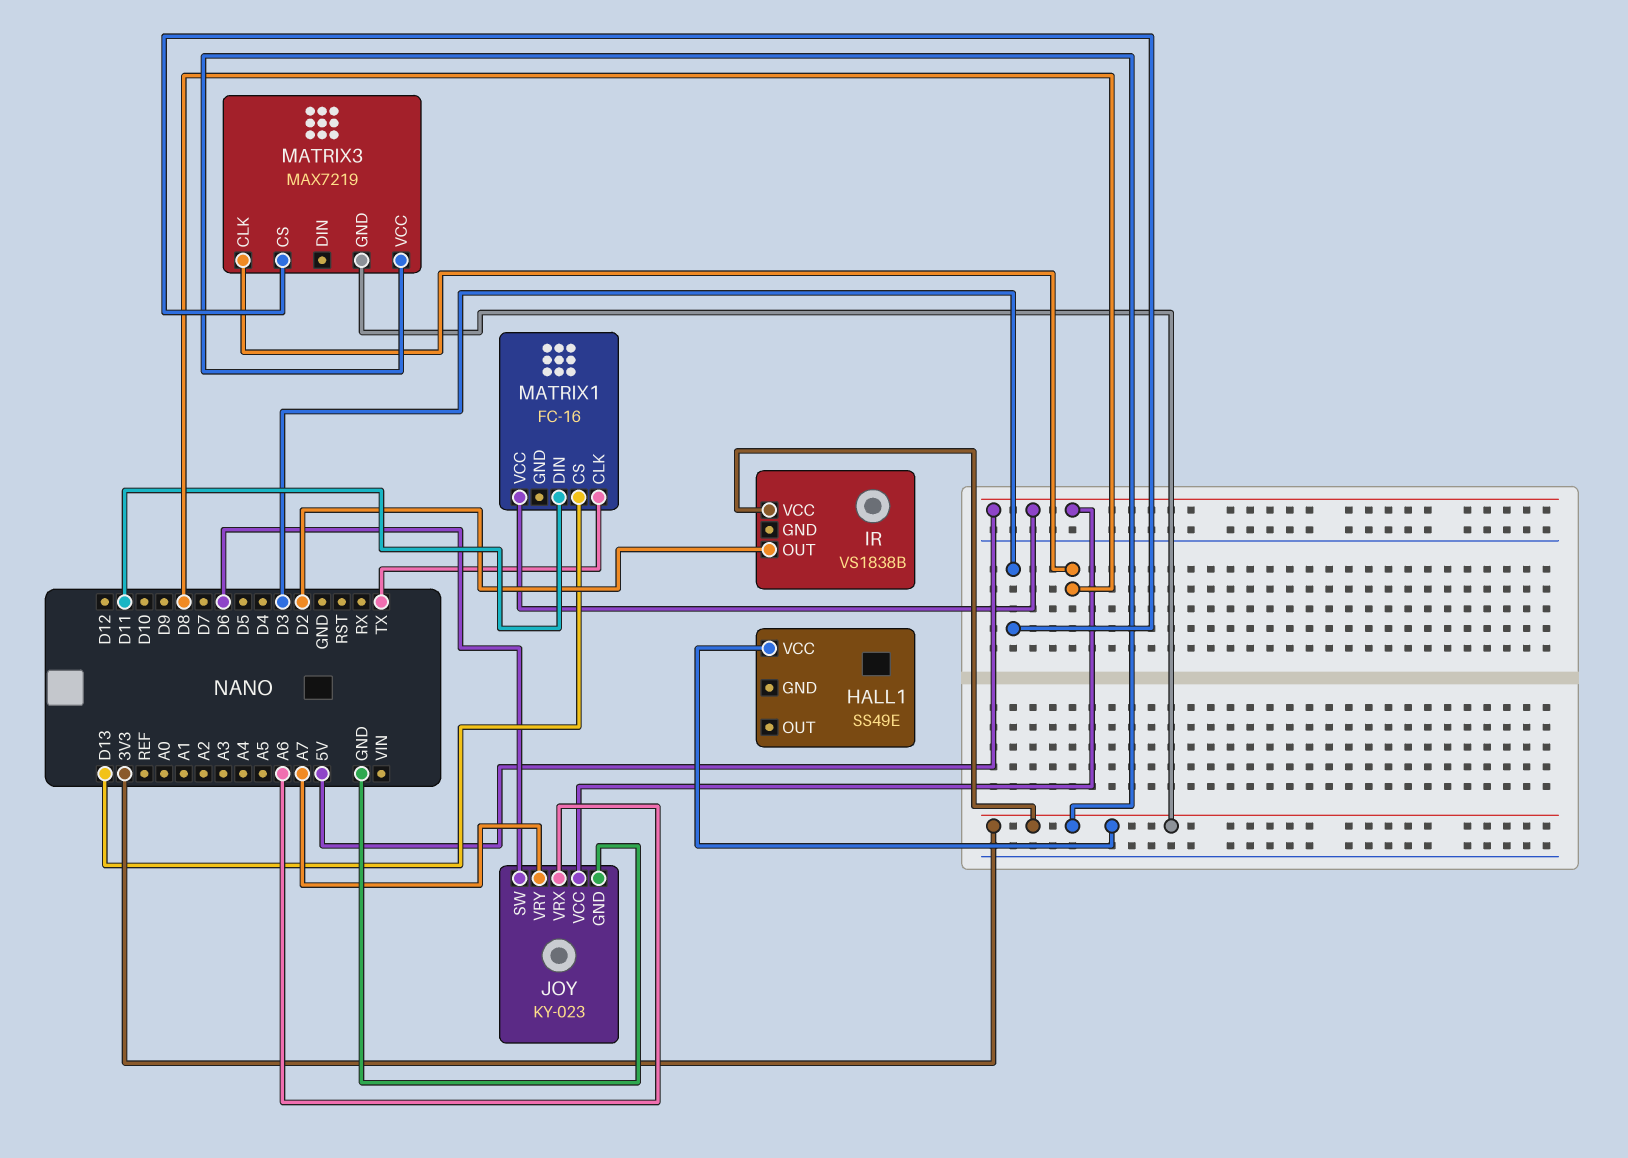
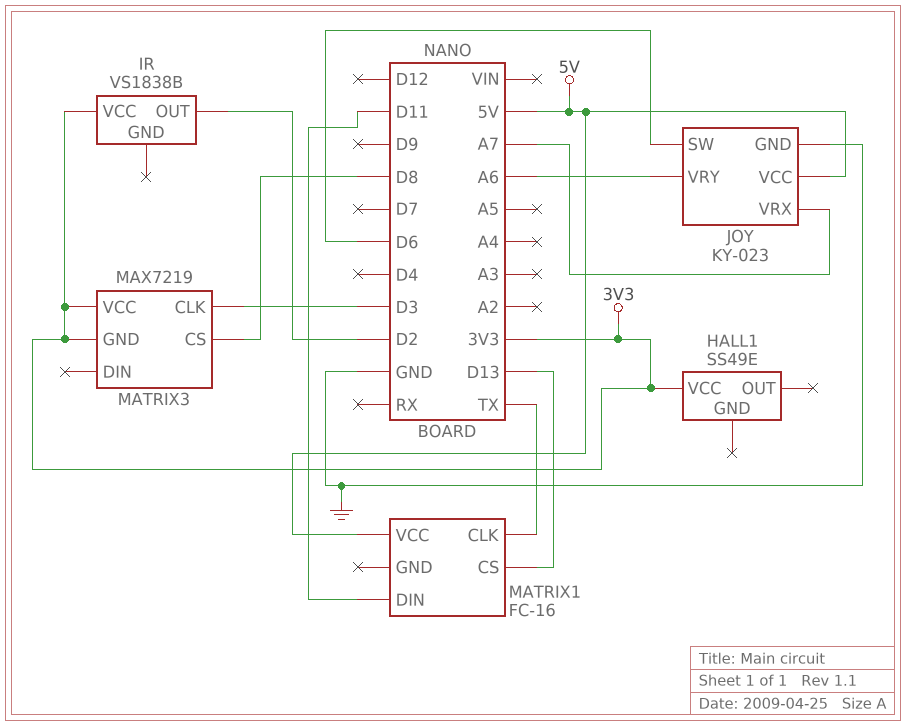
JOY pin VRX: A6 -> A7
JOY pin VRY: A7 -> A6
MATRIX3 pin CLK: D8 -> D3
MATRIX3 pin CS: D3 -> D8

